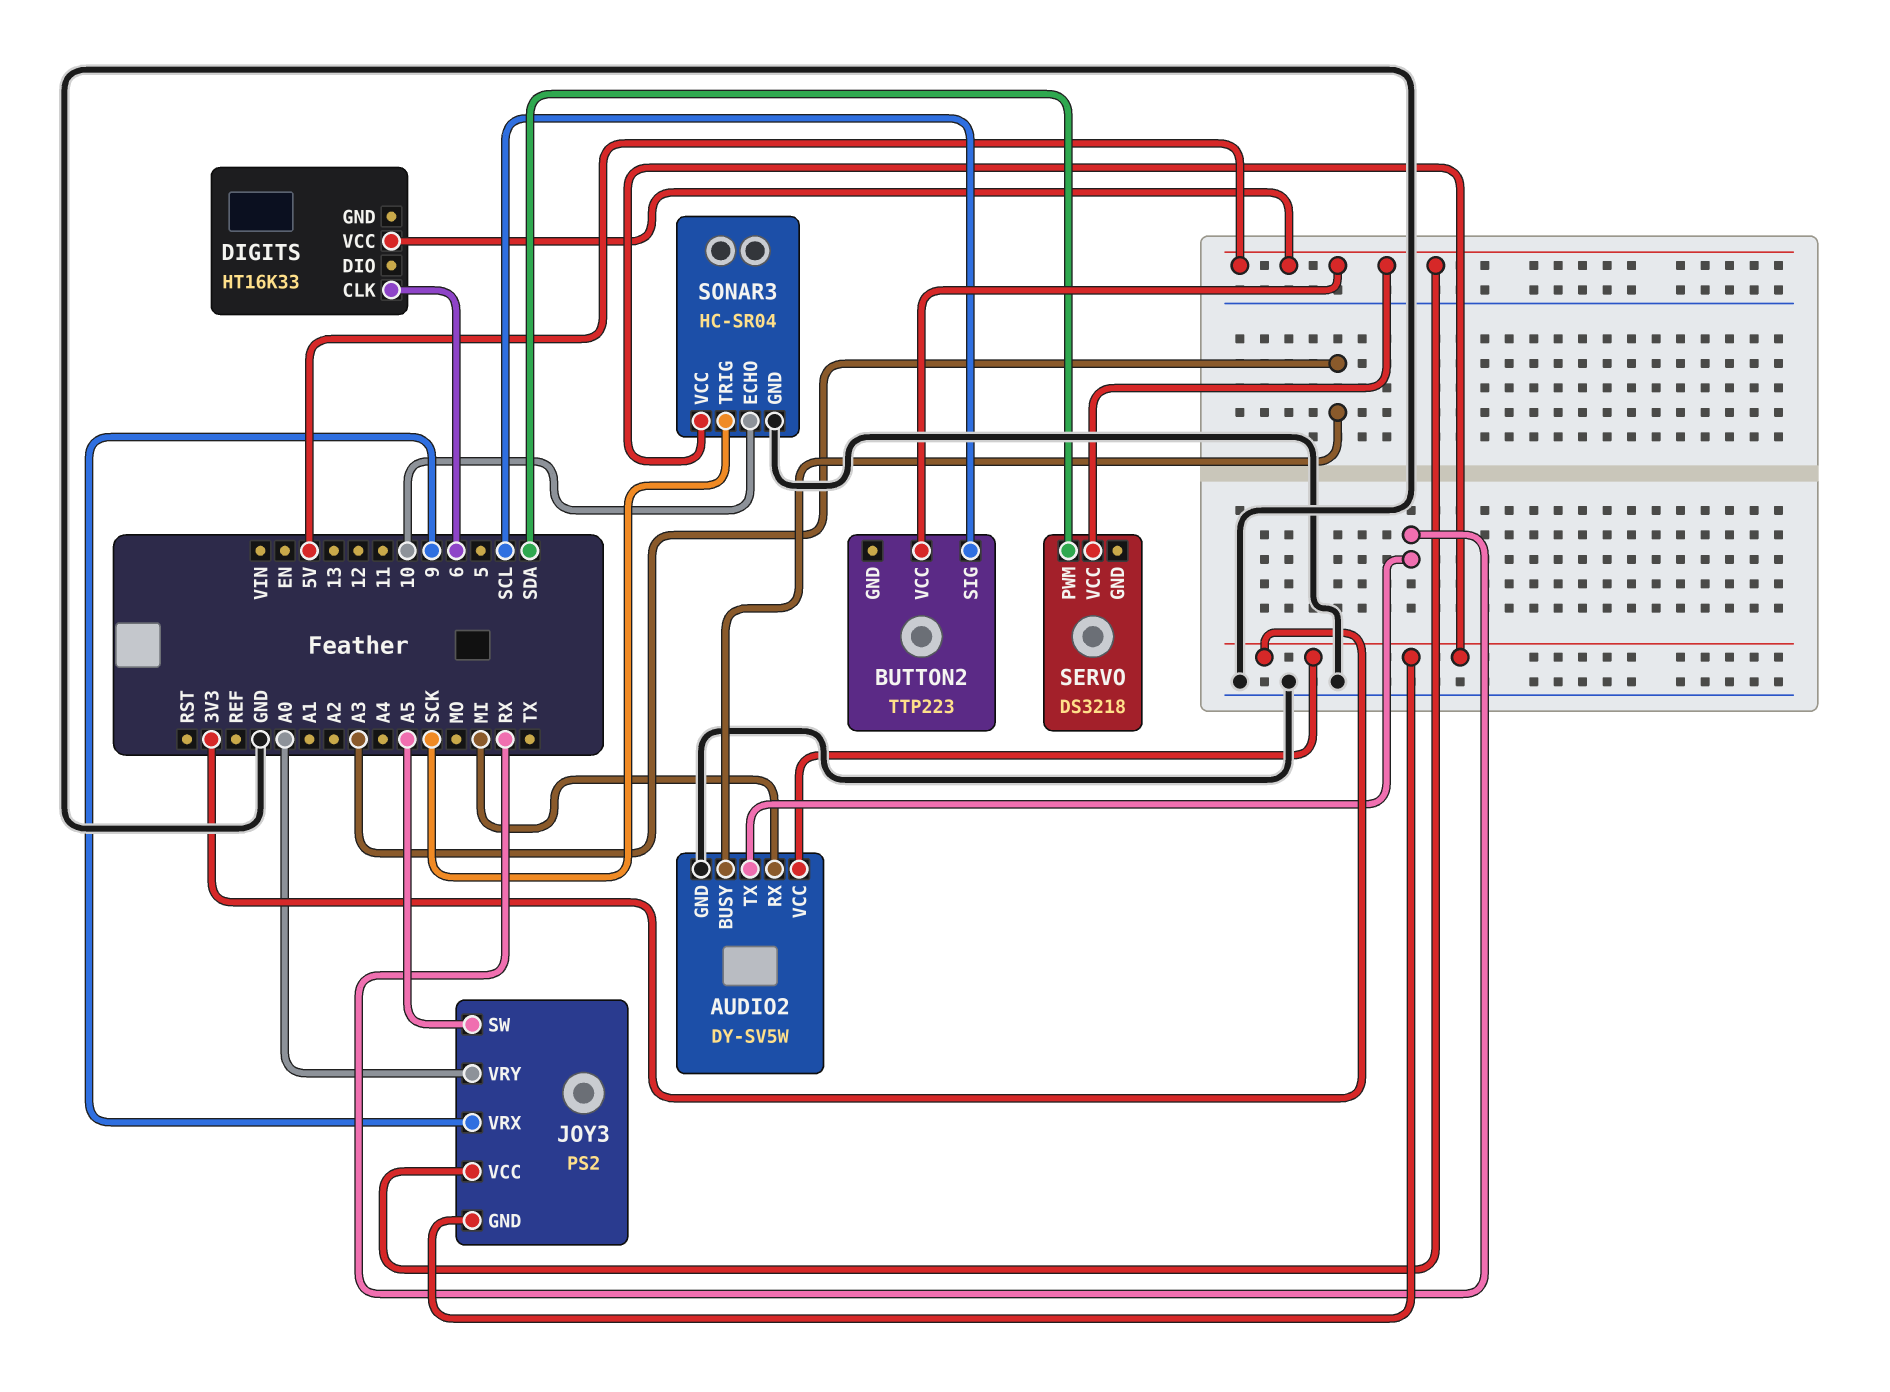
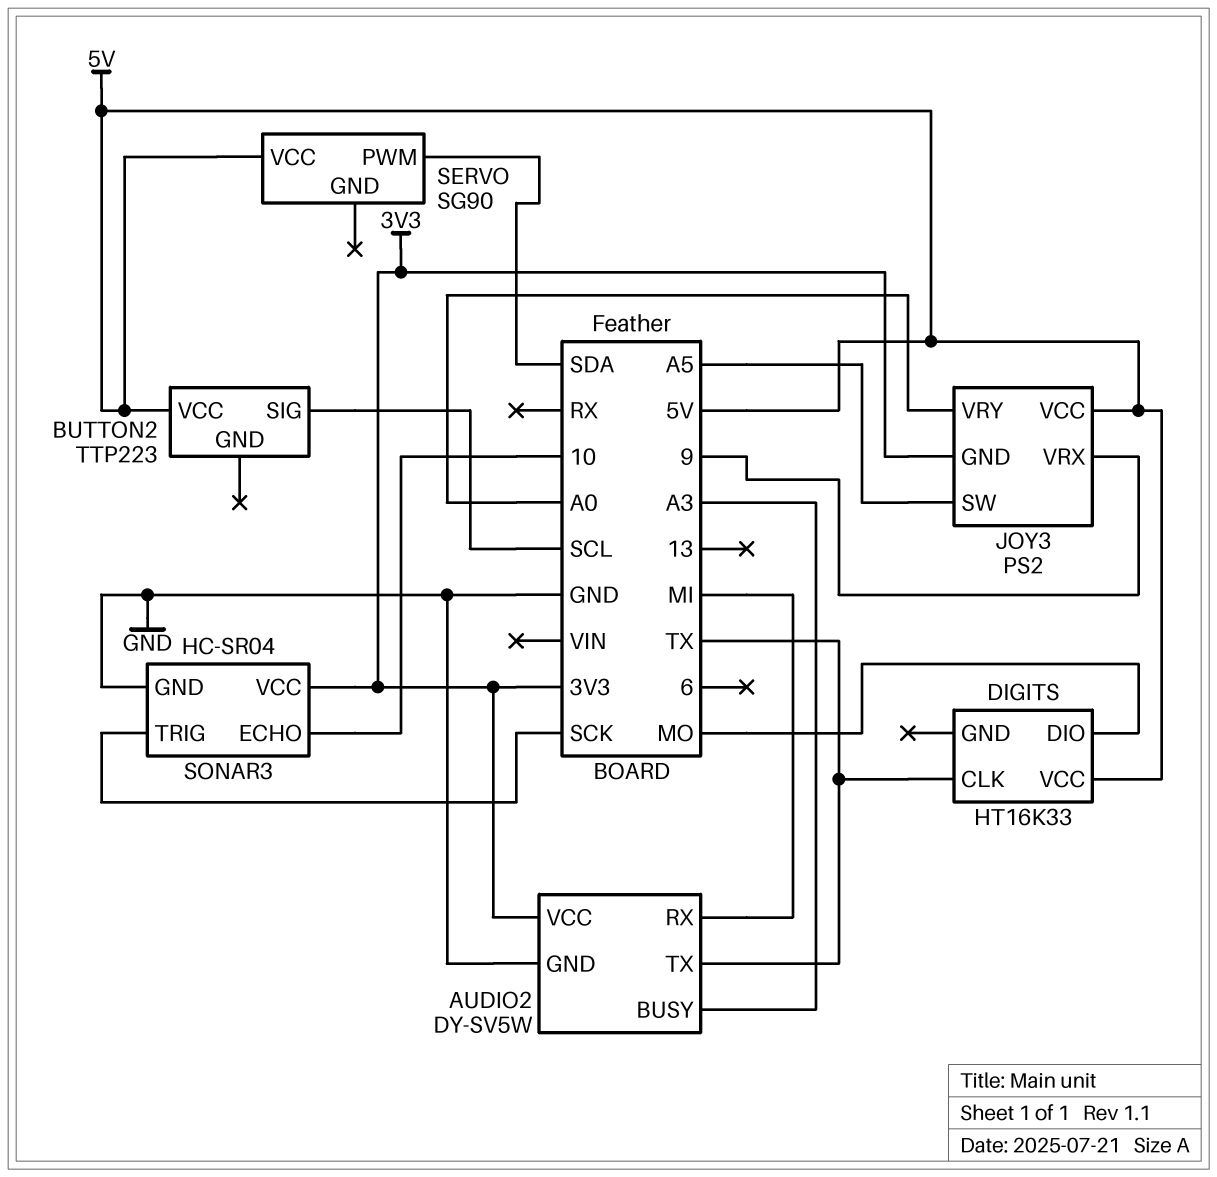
AUDIO2 pin TX: RX -> TX
DIGITS pin CLK: 6 -> TX
DIGITS pin DIO: none -> MO
SERVO: DS3218 -> SG90

